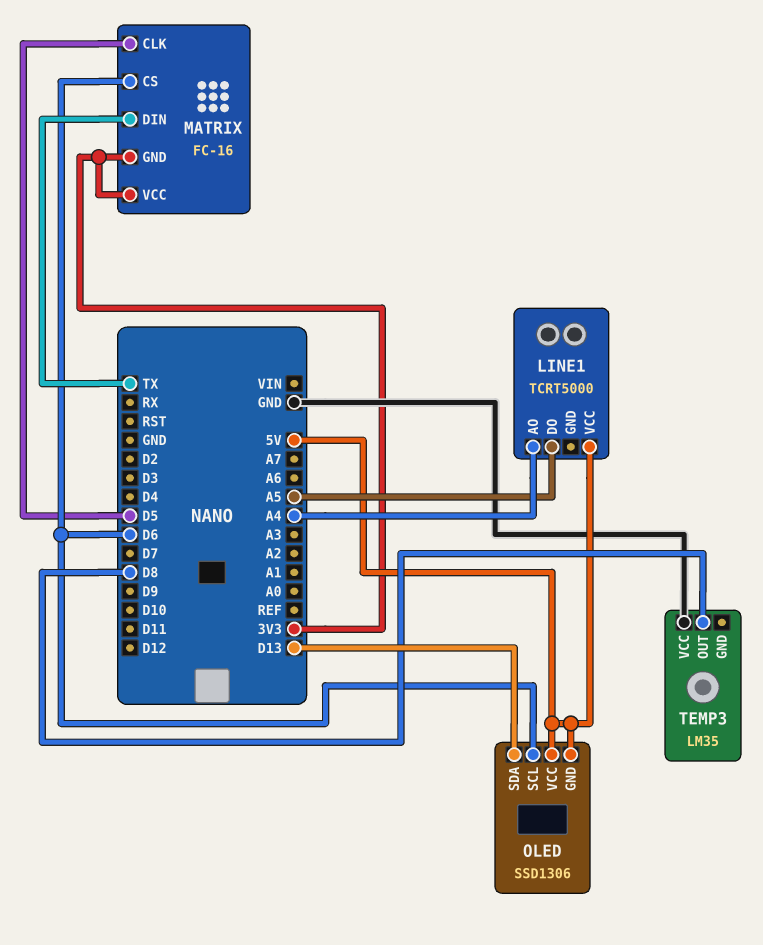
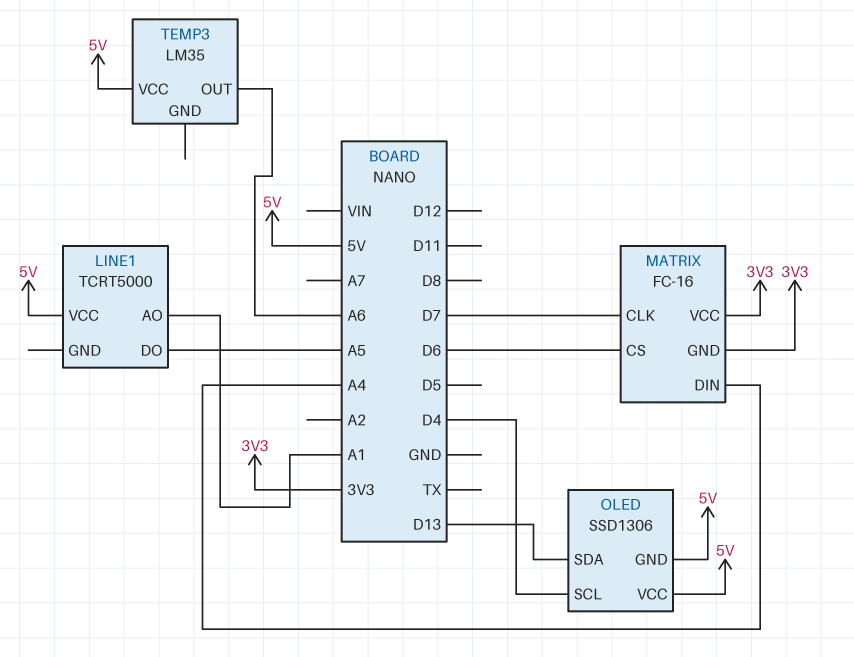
LINE1 pin AO: A4 -> A1
MATRIX pin CLK: D5 -> D7
MATRIX pin DIN: TX -> A4
OLED pin SCL: D6 -> D4
TEMP3 pin OUT: D8 -> A6
TEMP3 pin VCC: GND -> 5V

